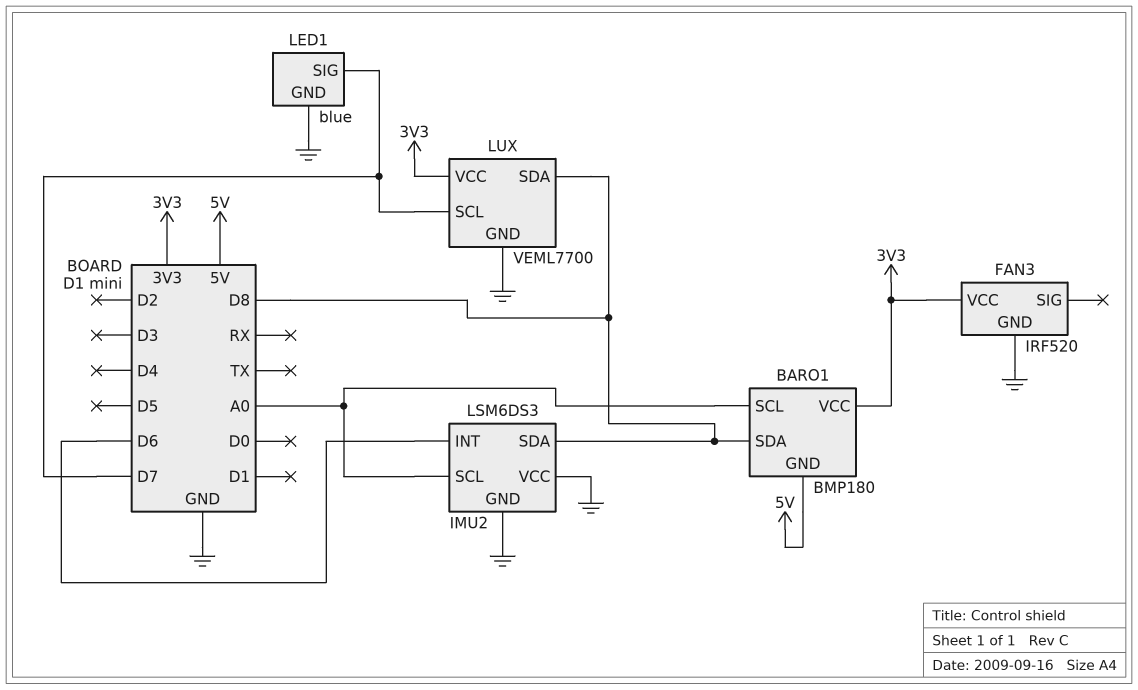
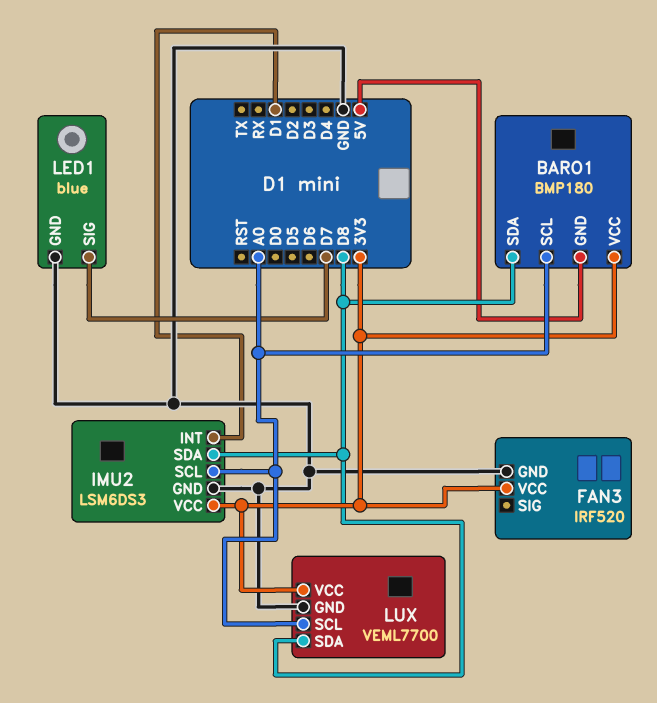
IMU2 pin INT: D6 -> D1
IMU2 pin VCC: GND -> 3V3
LUX pin SCL: D7 -> A0

